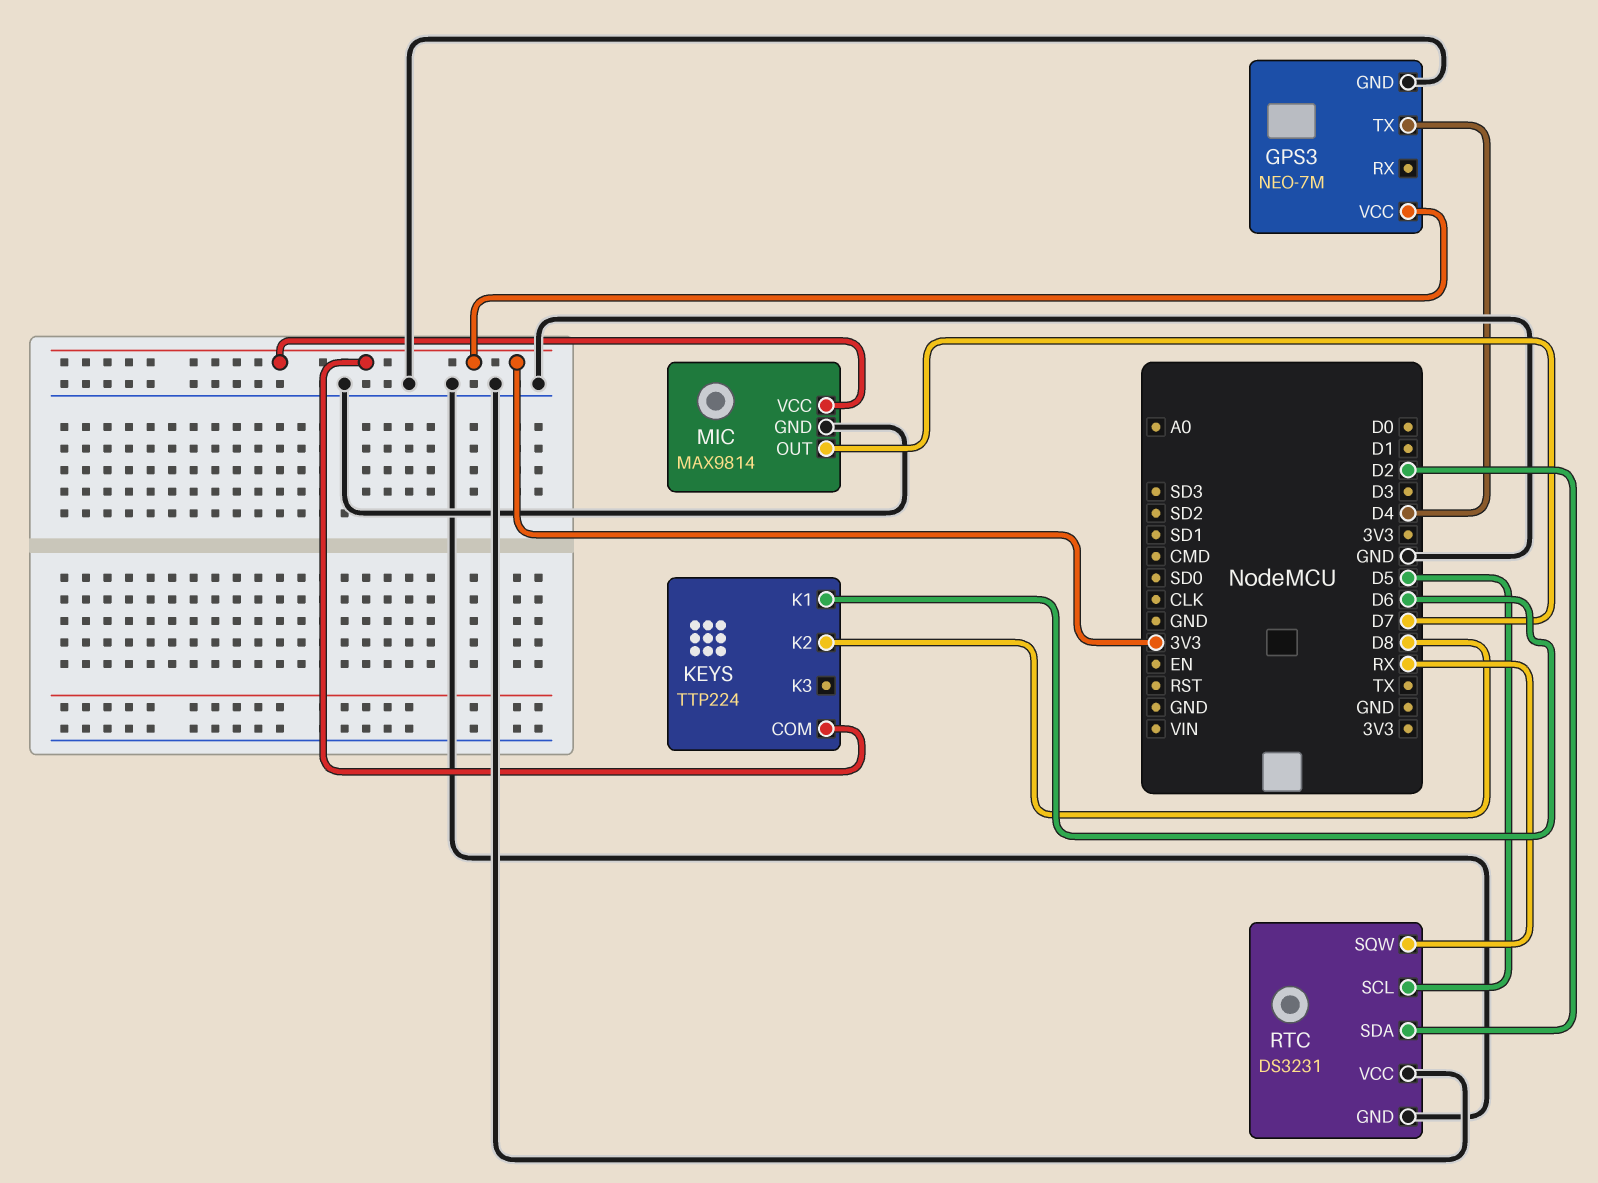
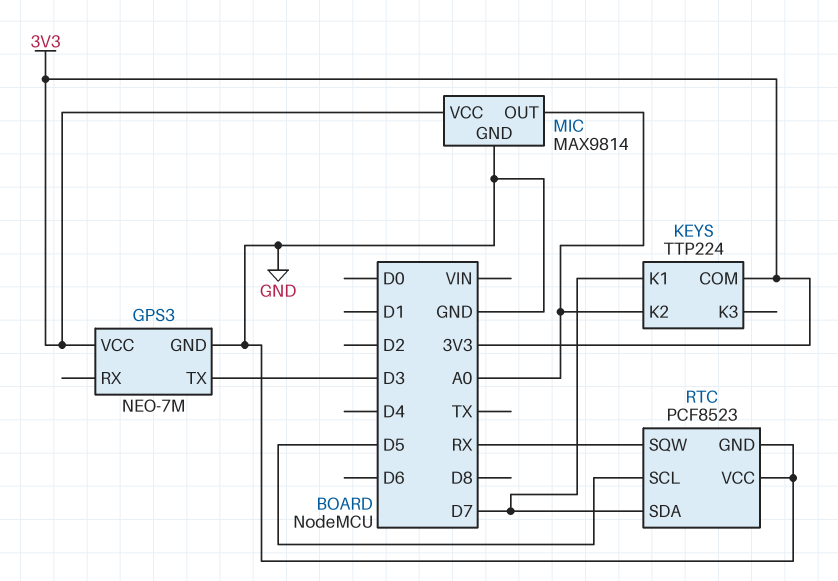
GPS3 pin TX: D4 -> D3
KEYS pin K1: D6 -> D7
KEYS pin K2: D8 -> A0
MIC pin OUT: D7 -> A0
RTC: DS3231 -> PCF8523
RTC pin SDA: D2 -> D7

